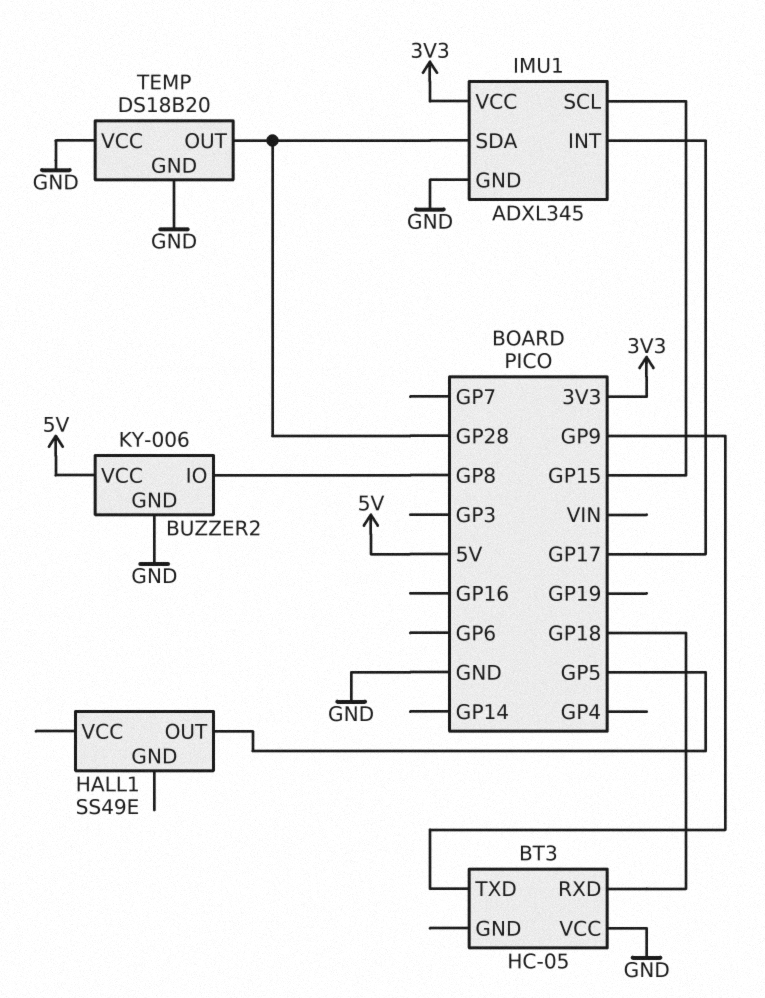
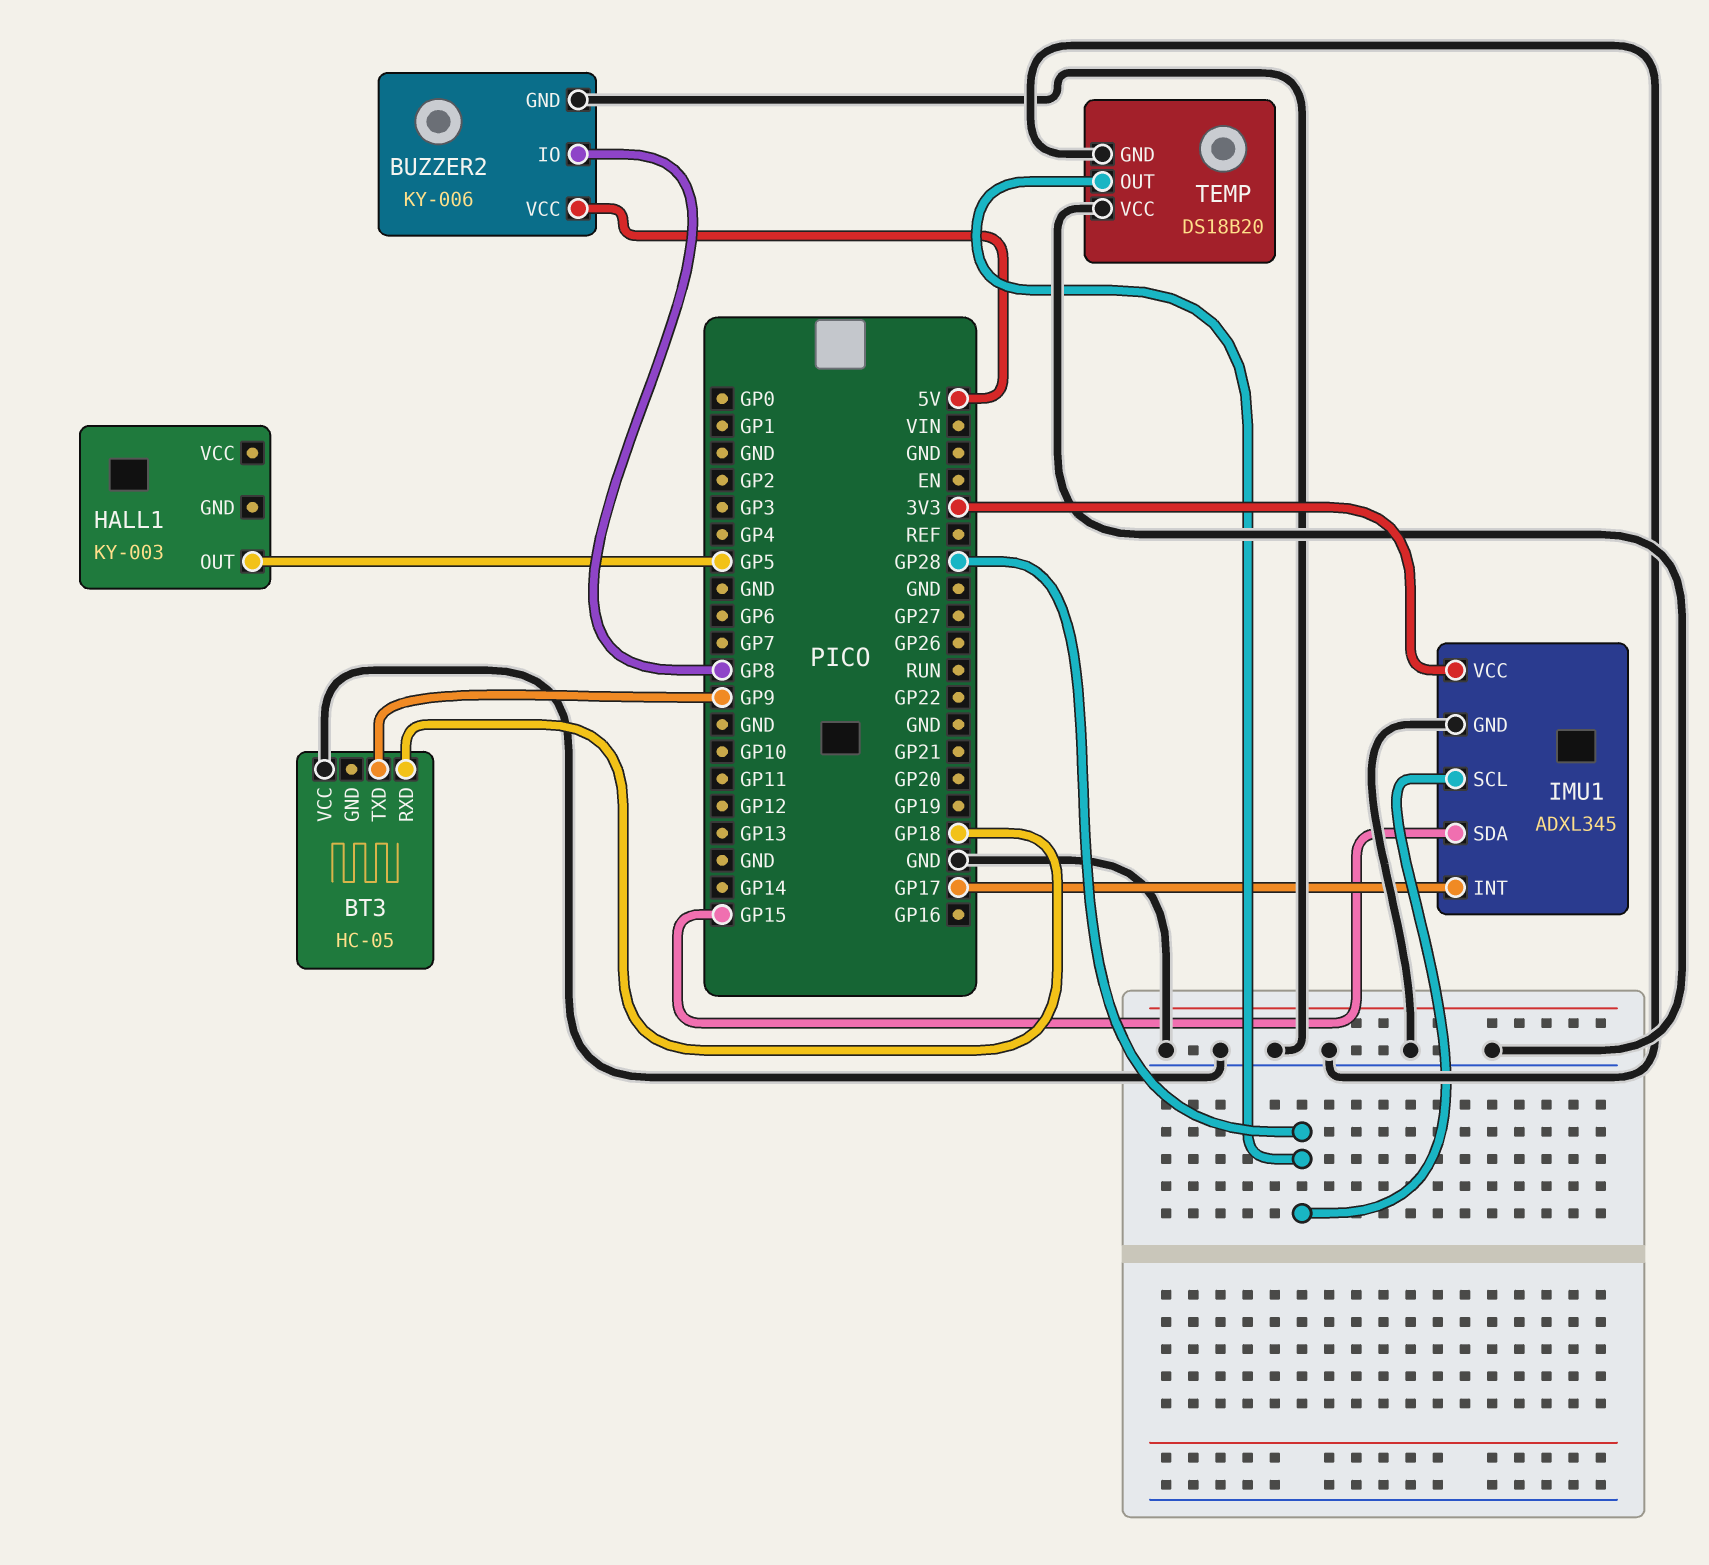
HALL1: SS49E -> KY-003
IMU1 pin SCL: GP15 -> GP28
IMU1 pin SDA: GP28 -> GP15

